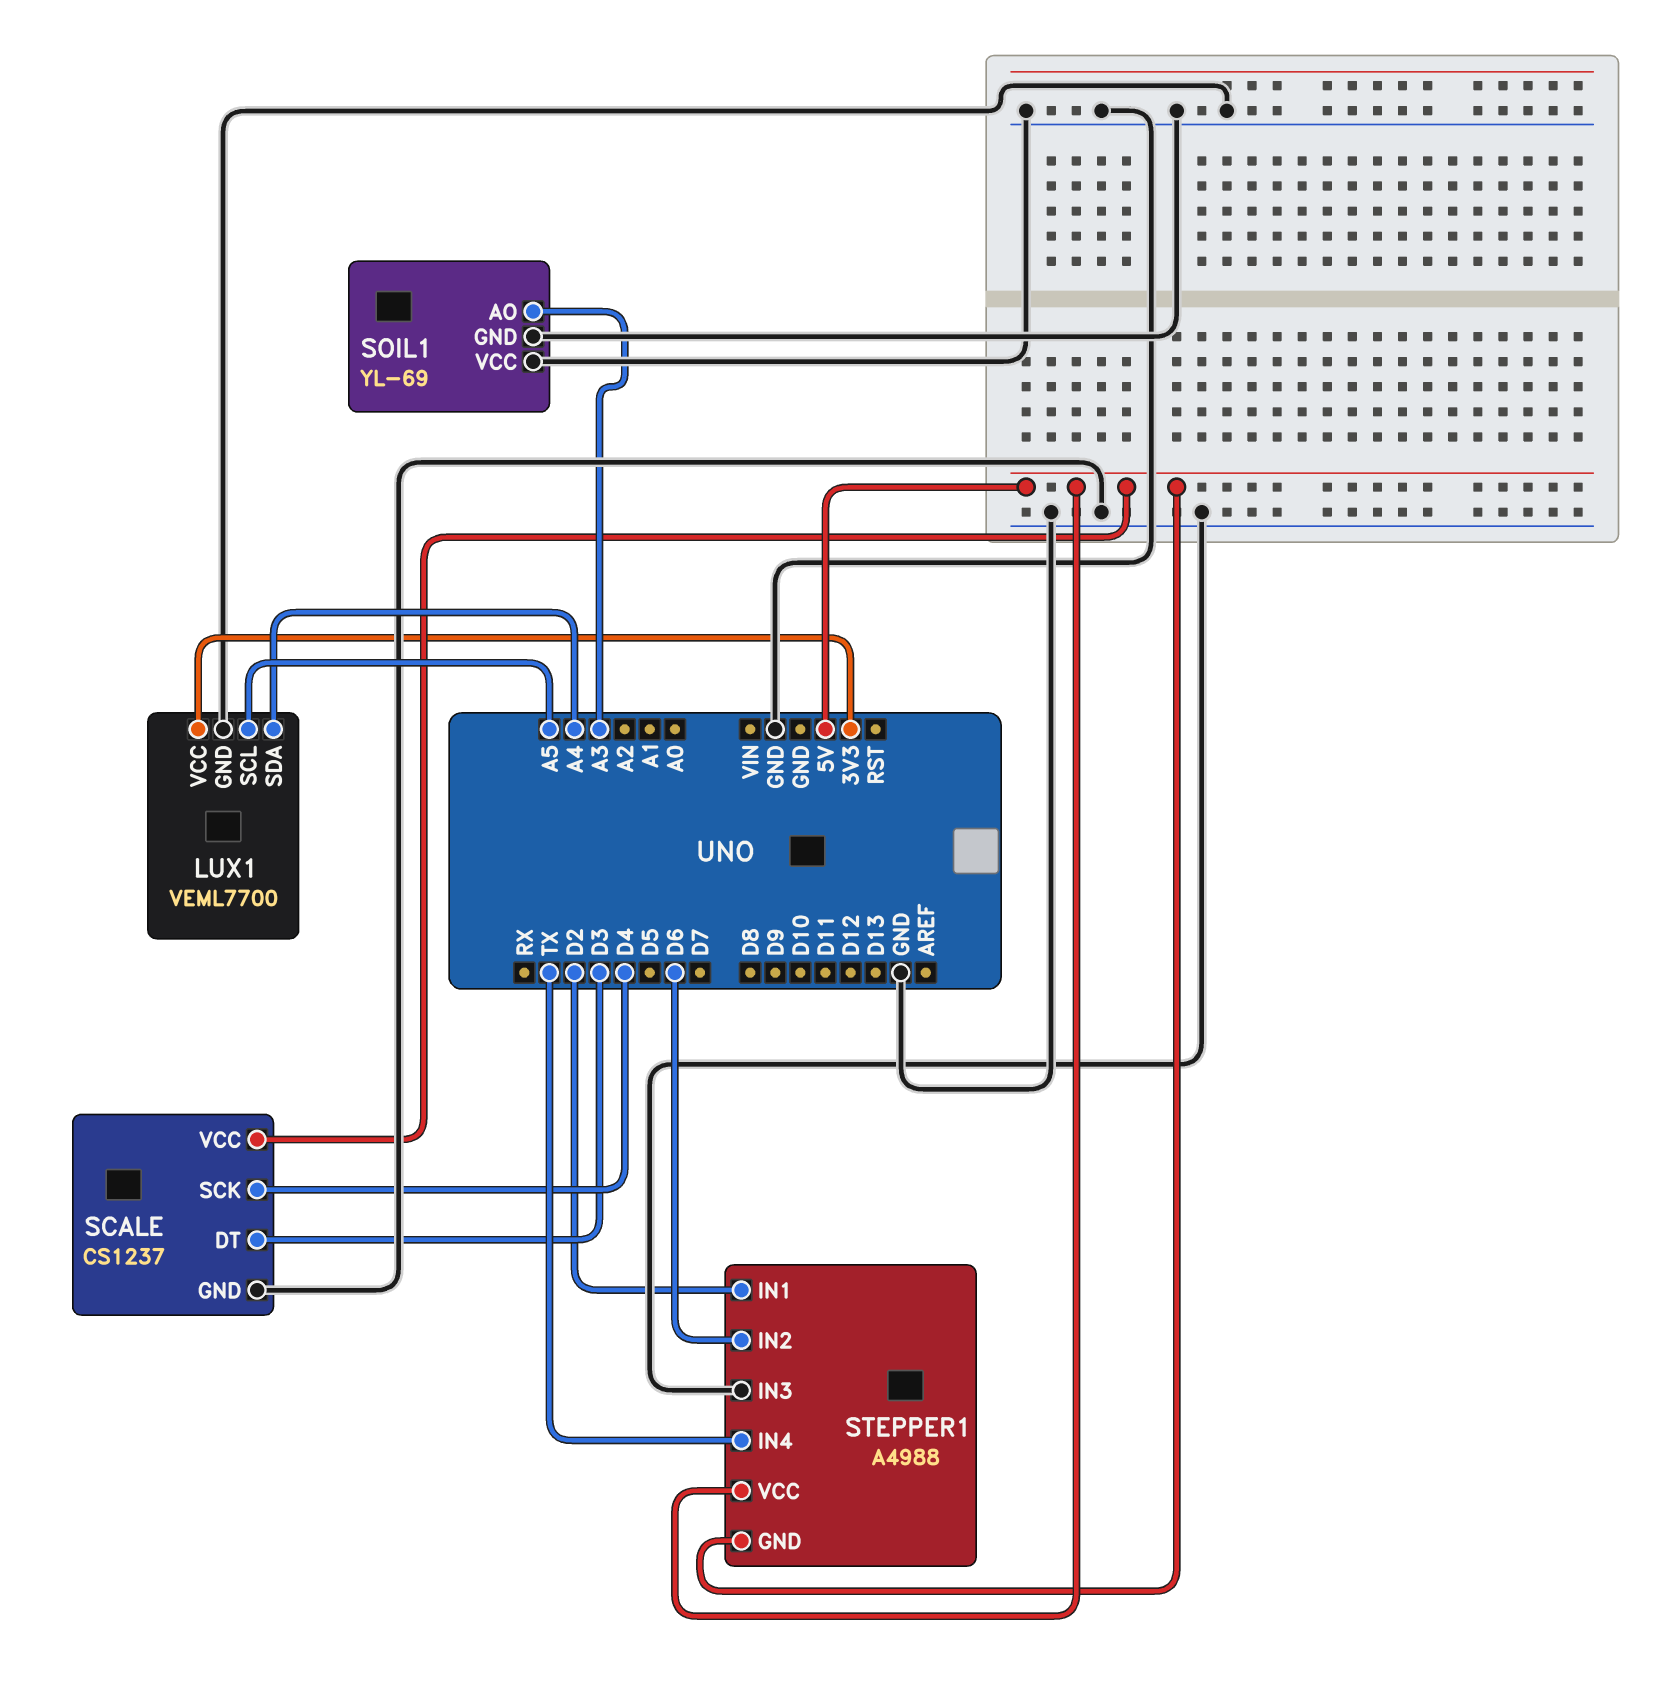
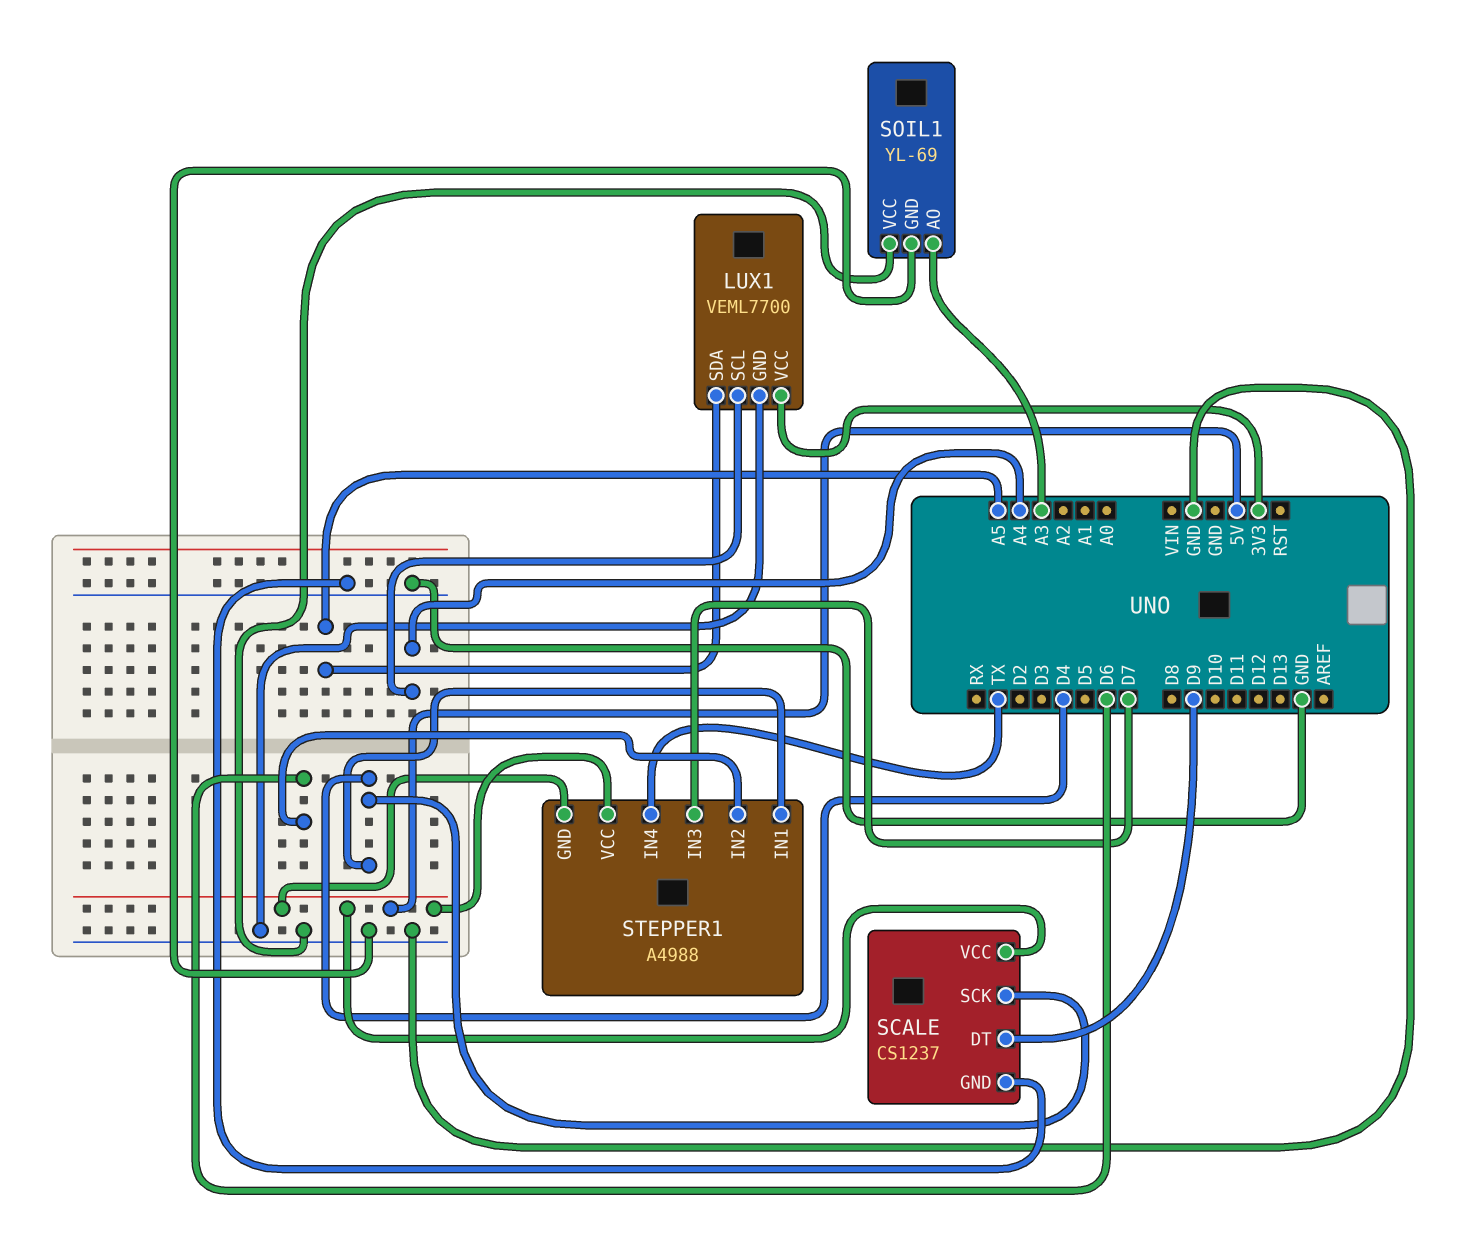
LUX1 pin SCL: A5 -> A4
LUX1 pin SDA: A4 -> A5
SCALE pin DT: D3 -> D9
STEPPER1 pin IN1: D2 -> D4
STEPPER1 pin IN3: GND -> D7

